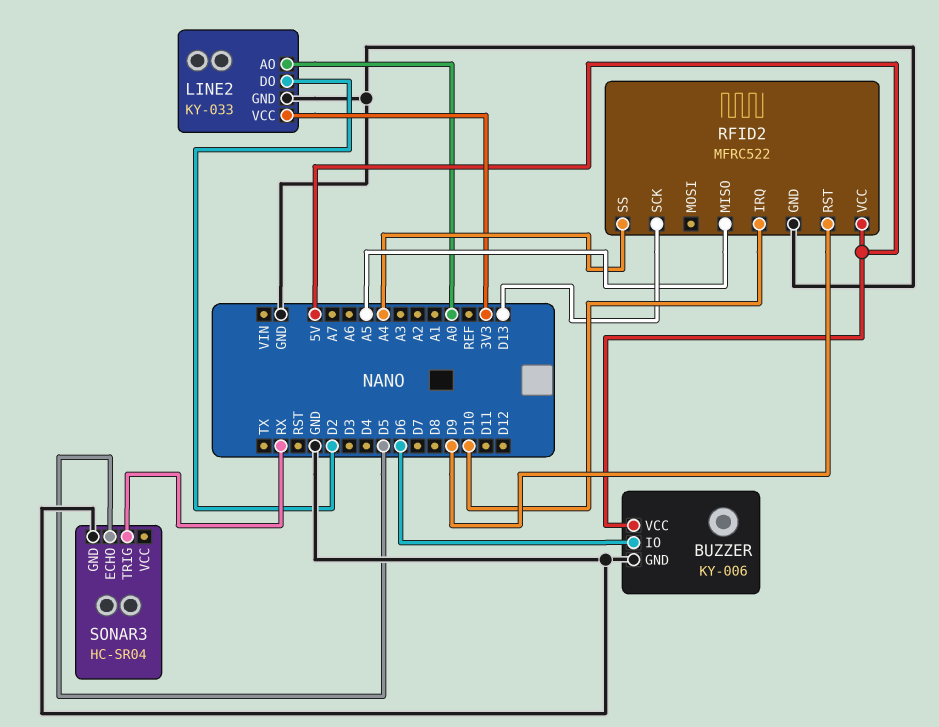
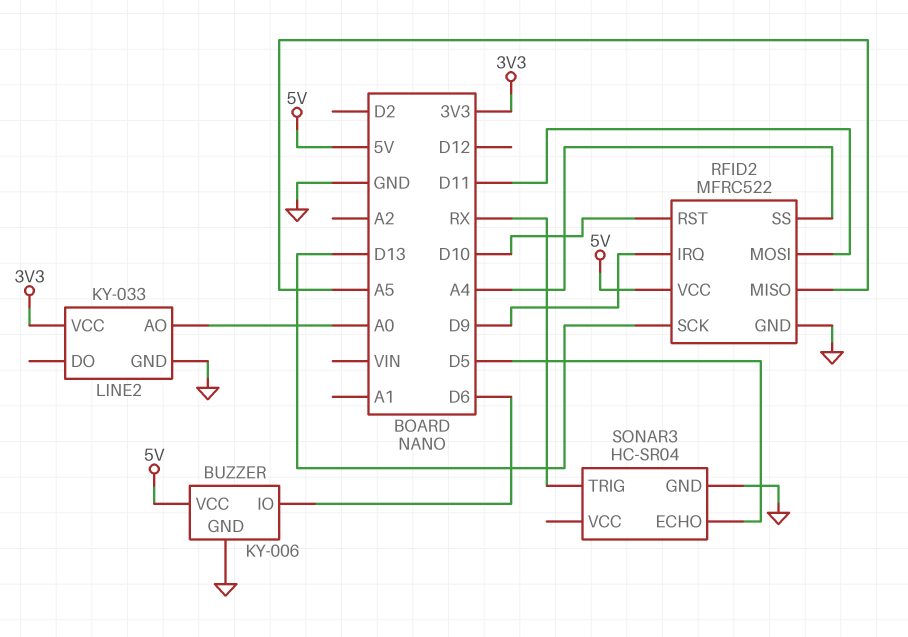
LINE2 pin DO: D2 -> none
RFID2 pin IRQ: D10 -> D9
RFID2 pin MOSI: none -> D11
RFID2 pin RST: D9 -> D10

